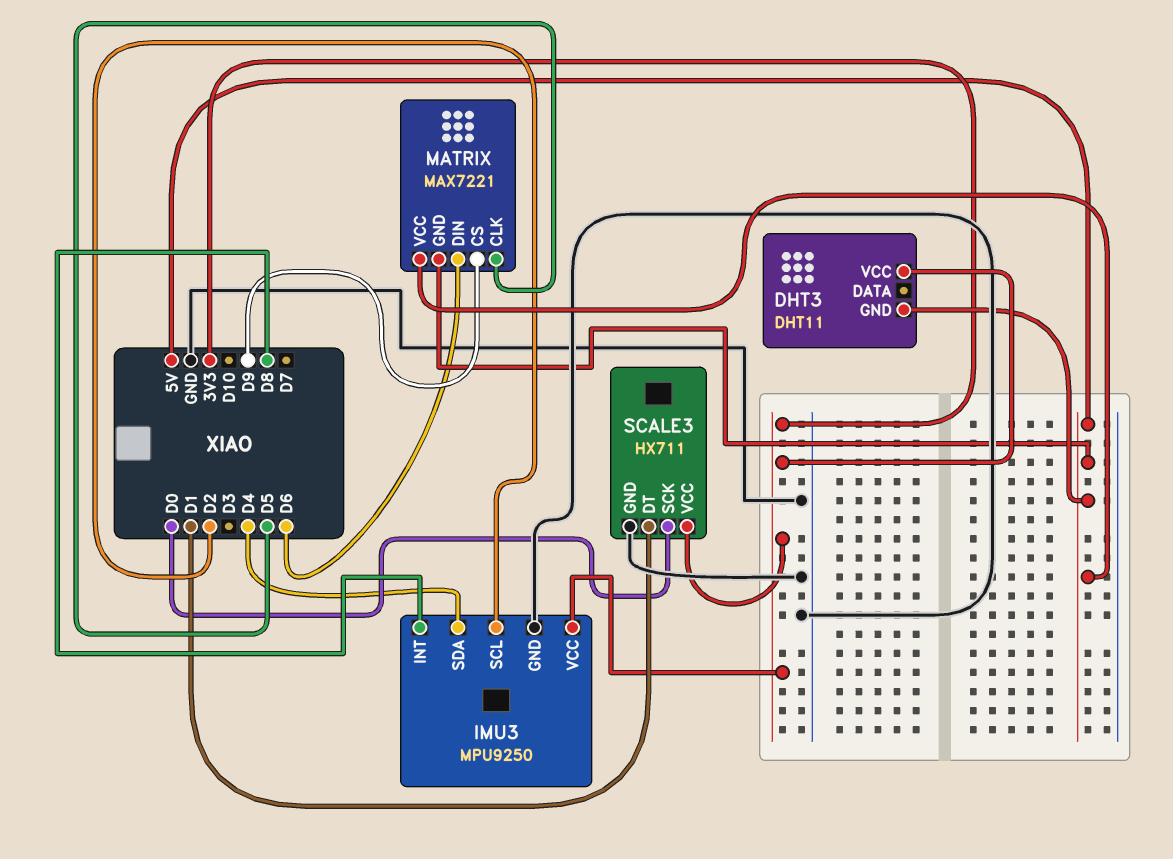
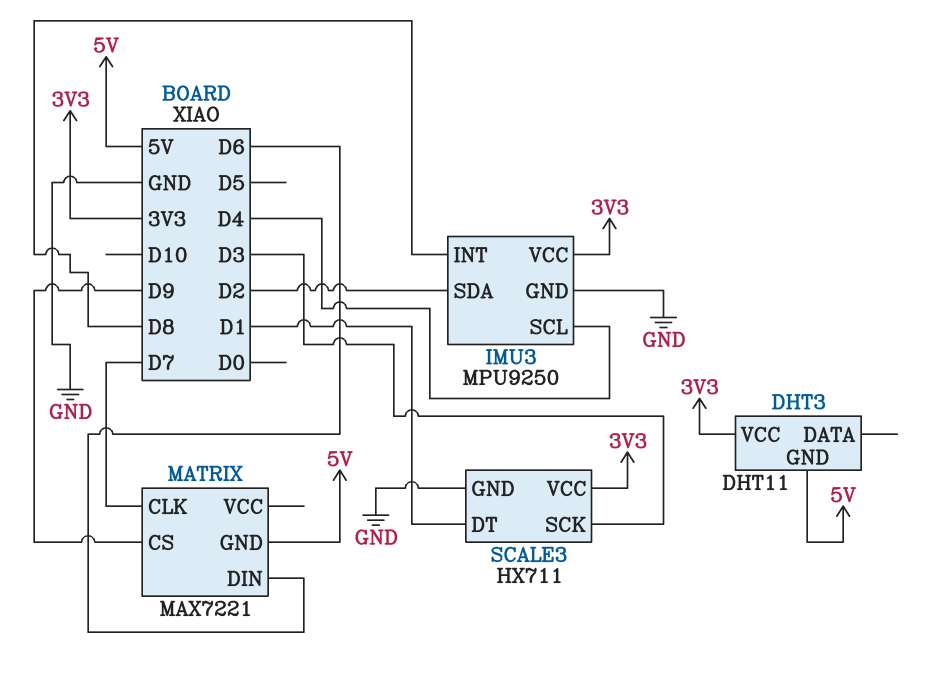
IMU3 pin SCL: D2 -> D4
IMU3 pin SDA: D4 -> D2
MATRIX pin CLK: D5 -> D7
MATRIX pin VCC: 5V -> none
SCALE3 pin SCK: D0 -> D3

